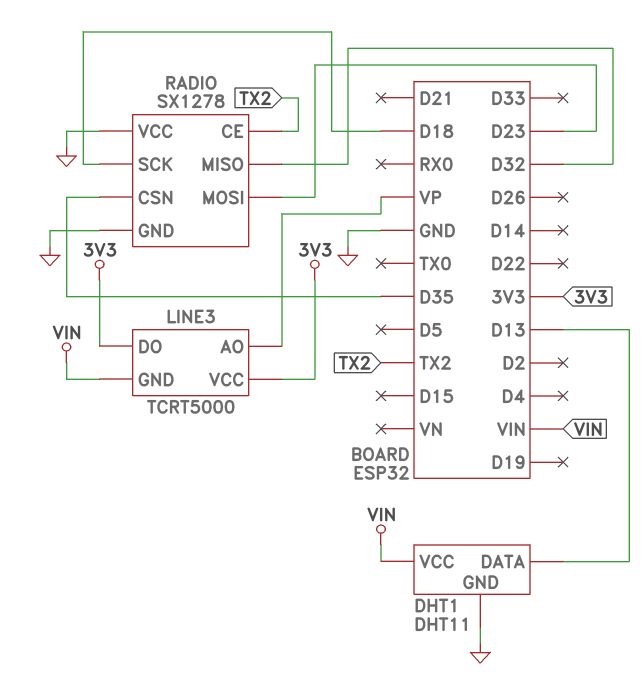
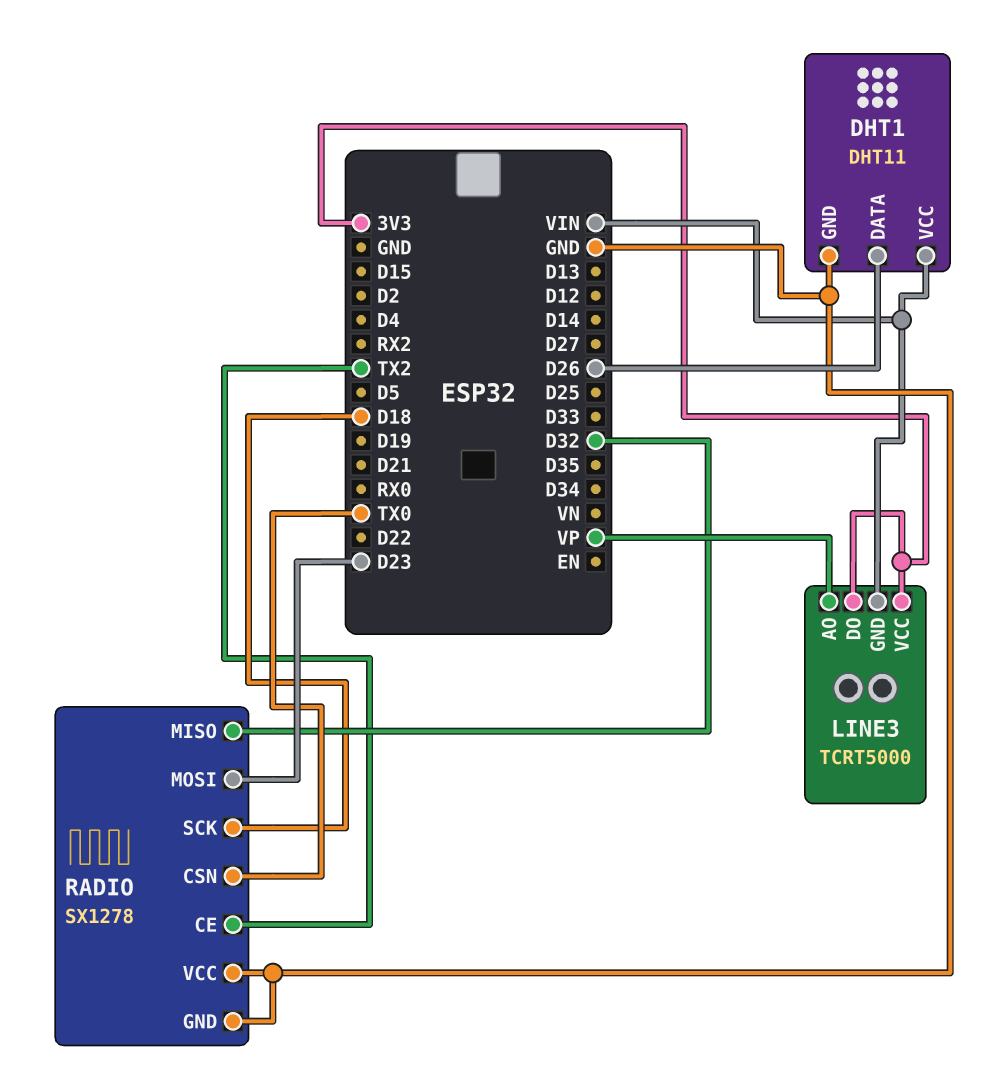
DHT1 pin DATA: D13 -> D26
RADIO pin CSN: D35 -> TX0

